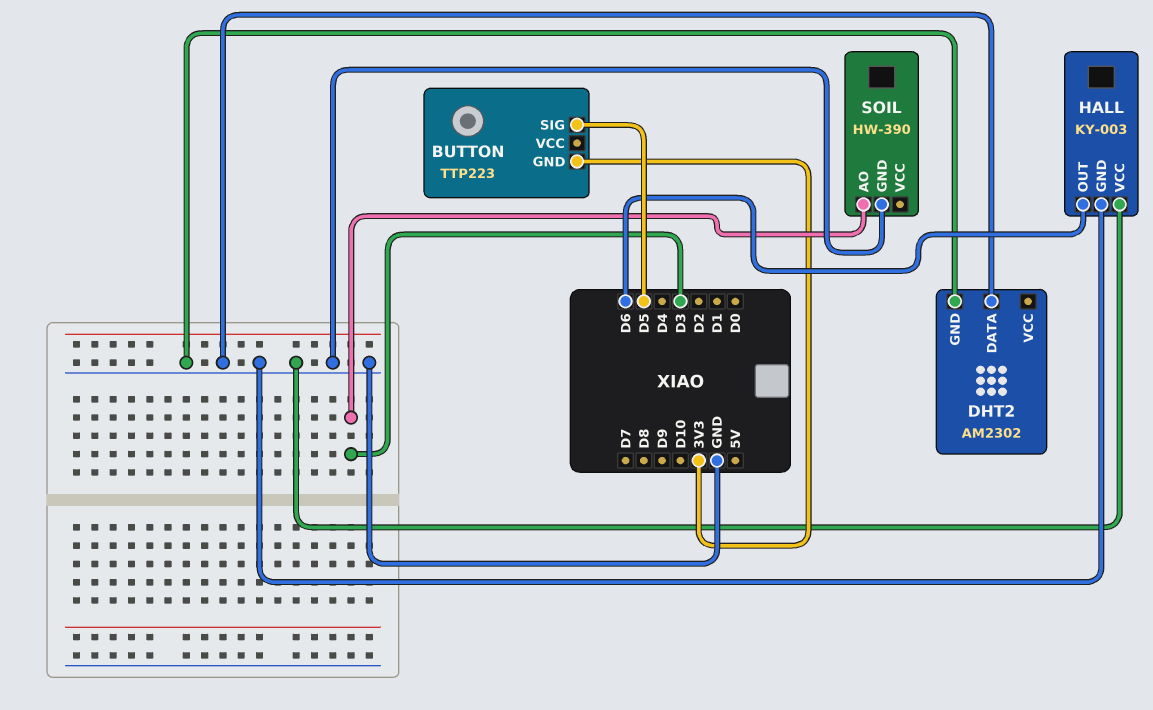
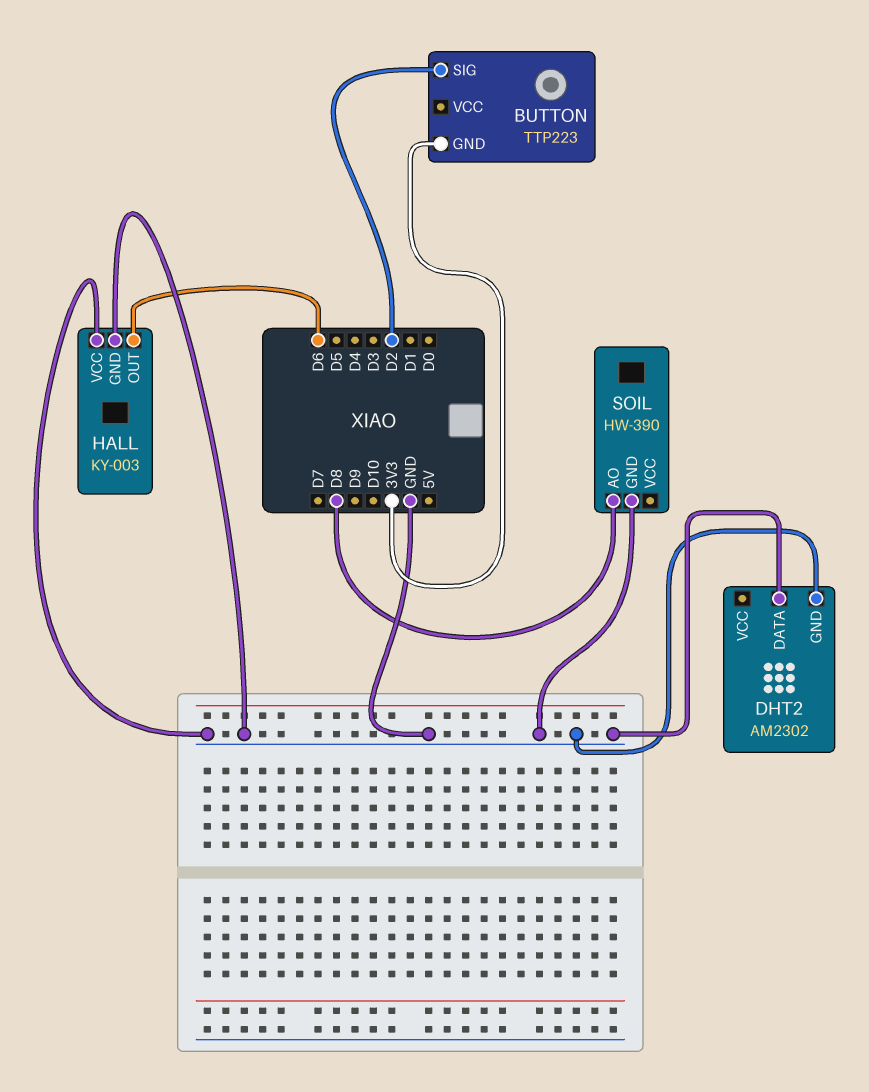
BUTTON pin SIG: D5 -> D2
SOIL pin AO: D3 -> D8

